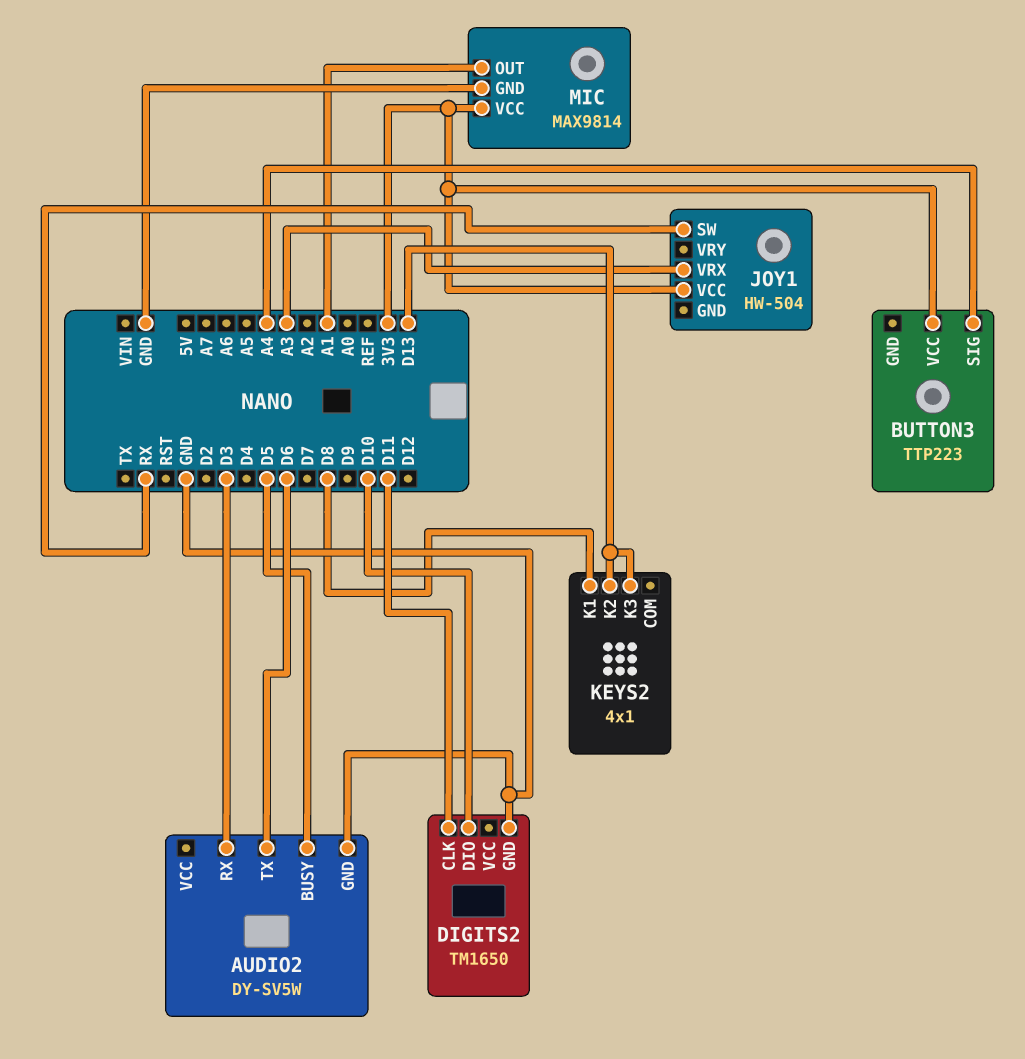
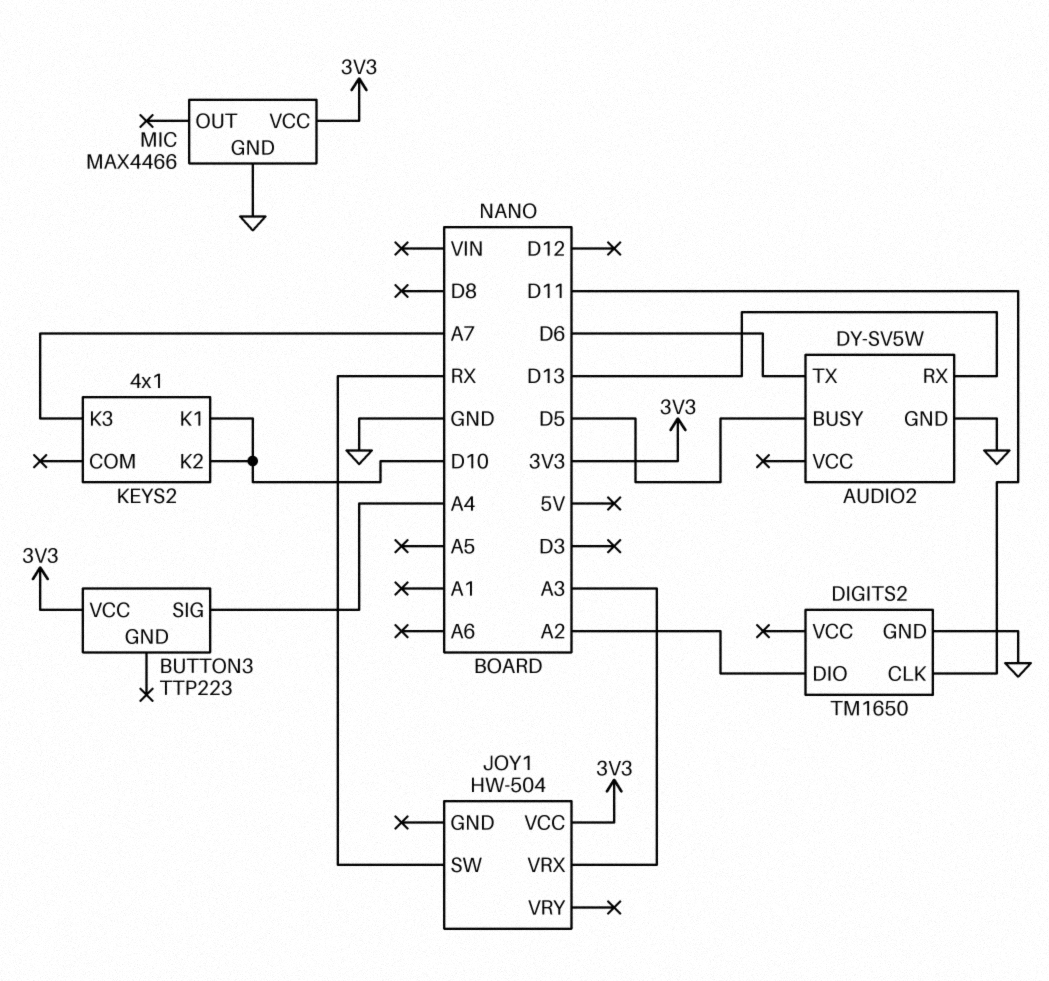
AUDIO2 pin RX: D3 -> D13
DIGITS2 pin DIO: D10 -> A2
KEYS2 pin K1: D8 -> D10
KEYS2 pin K2: D13 -> D10
KEYS2 pin K3: D13 -> A7
MIC: MAX9814 -> MAX4466
MIC pin OUT: A1 -> none

